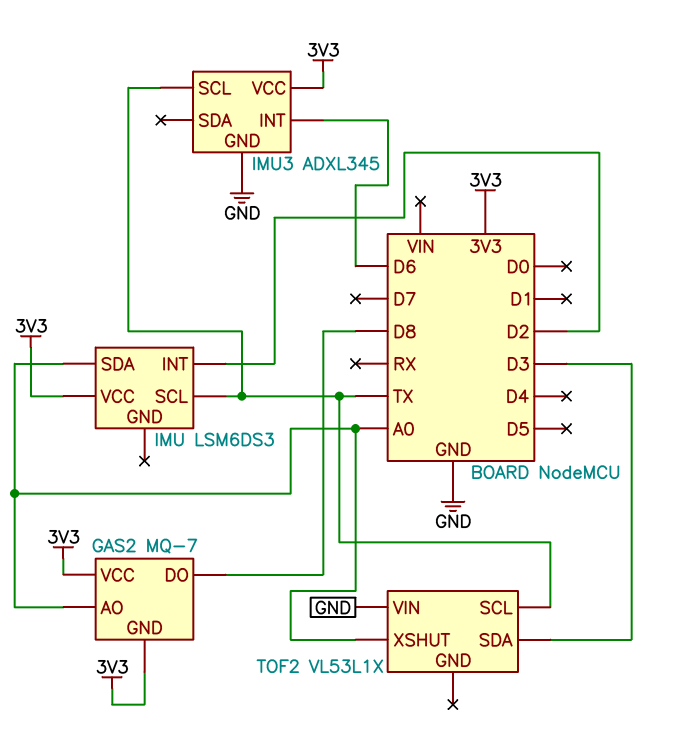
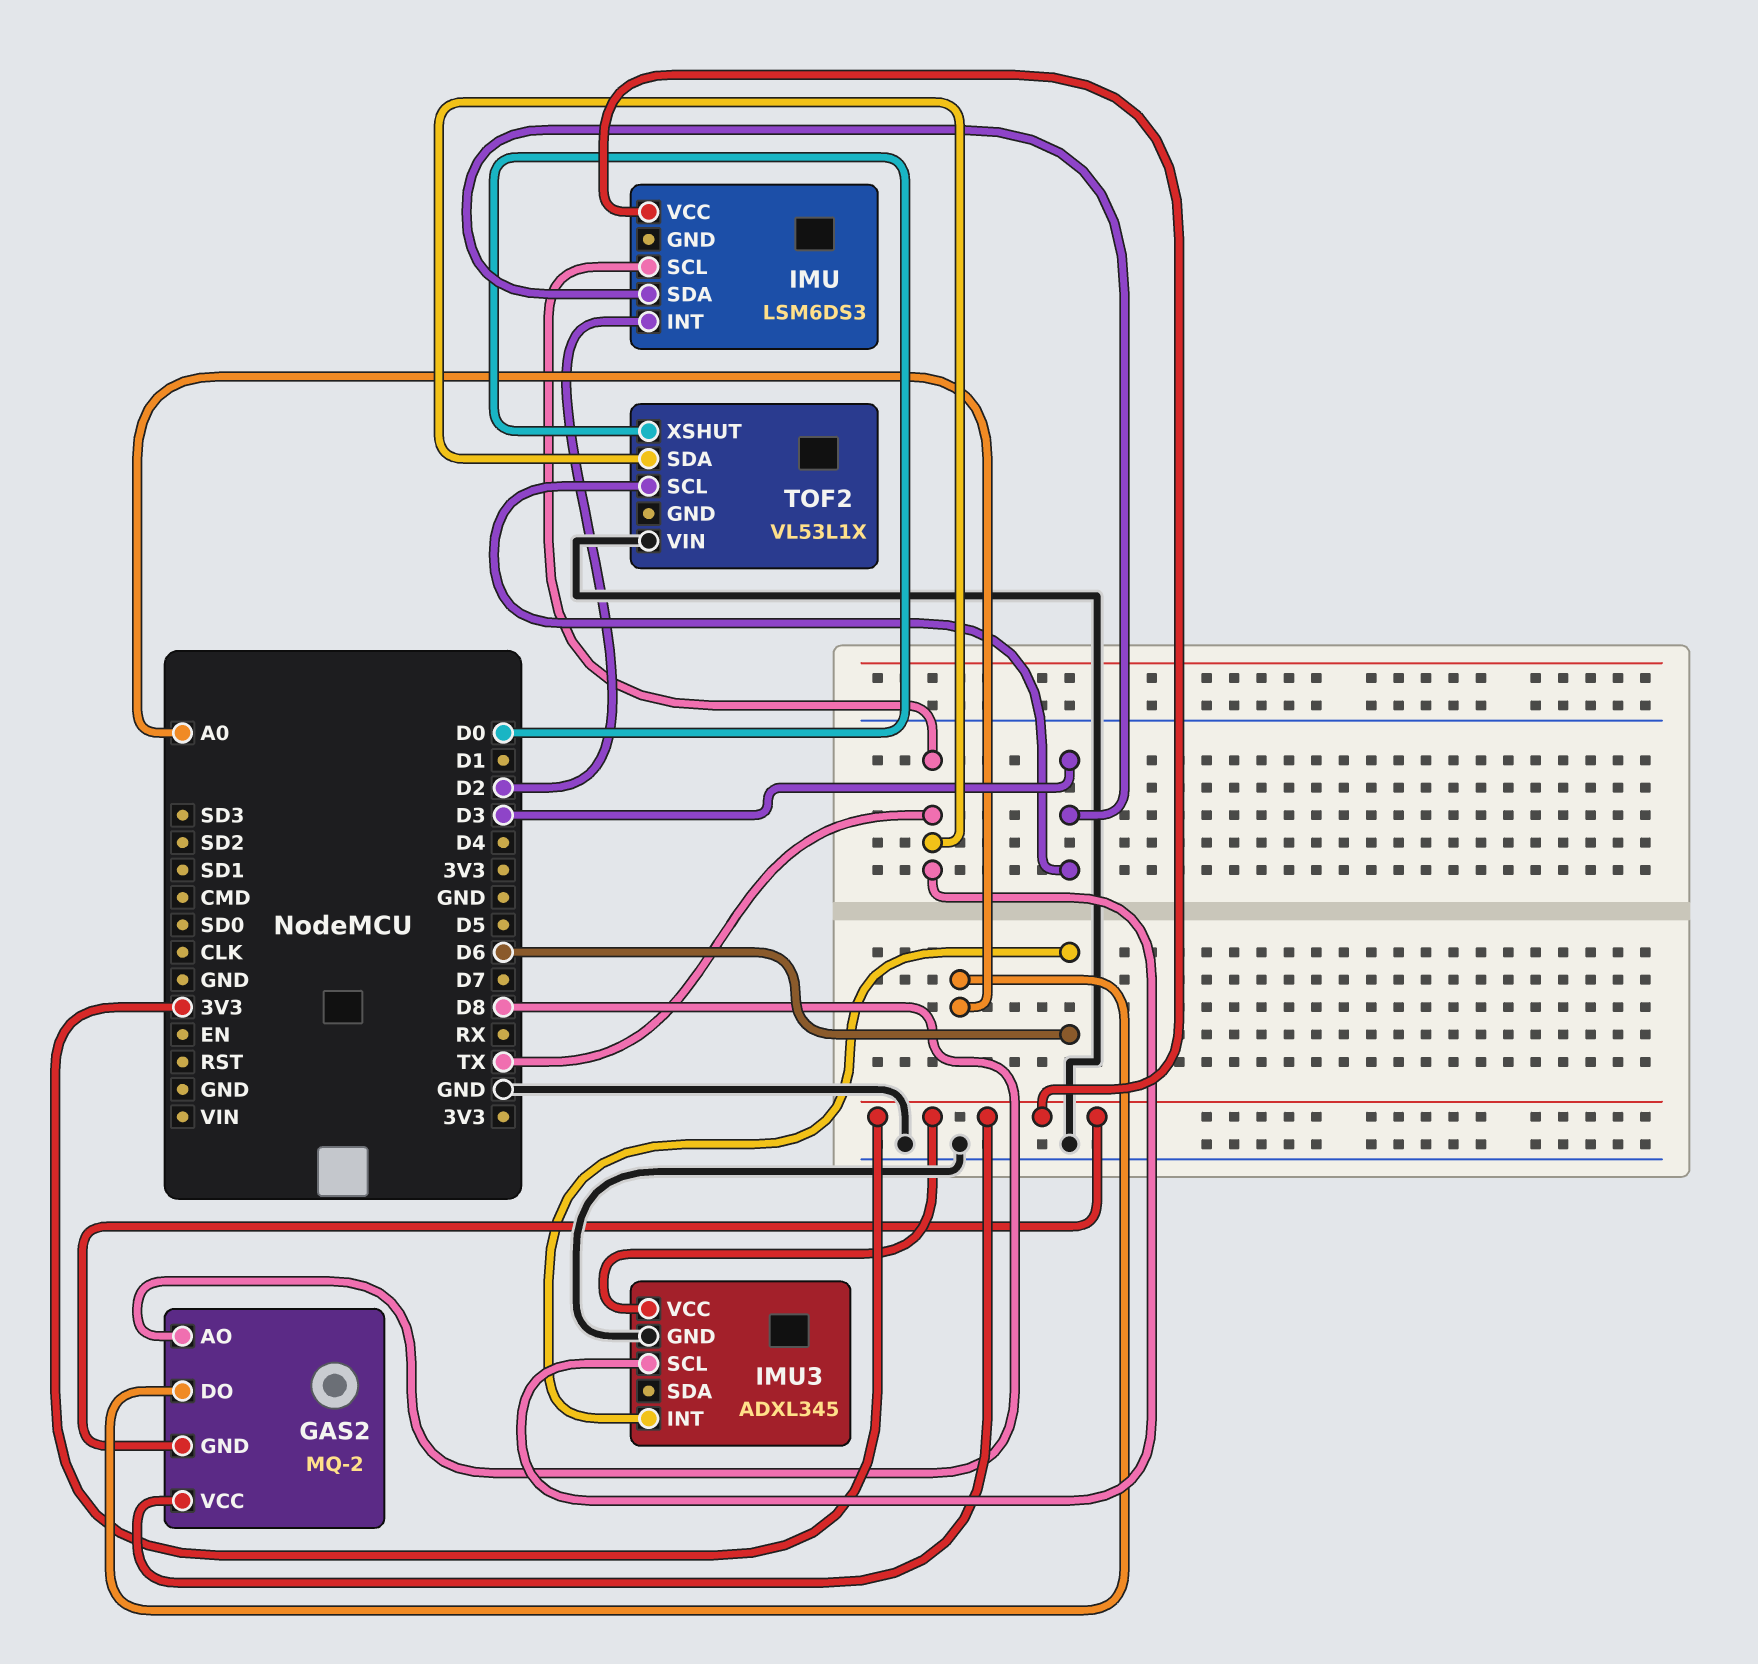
GAS2: MQ-7 -> MQ-2
GAS2 pin AO: A0 -> D8
GAS2 pin DO: D8 -> A0
IMU pin SDA: A0 -> D3
TOF2 pin SCL: TX -> D3
TOF2 pin SDA: D3 -> TX
TOF2 pin XSHUT: A0 -> D0

